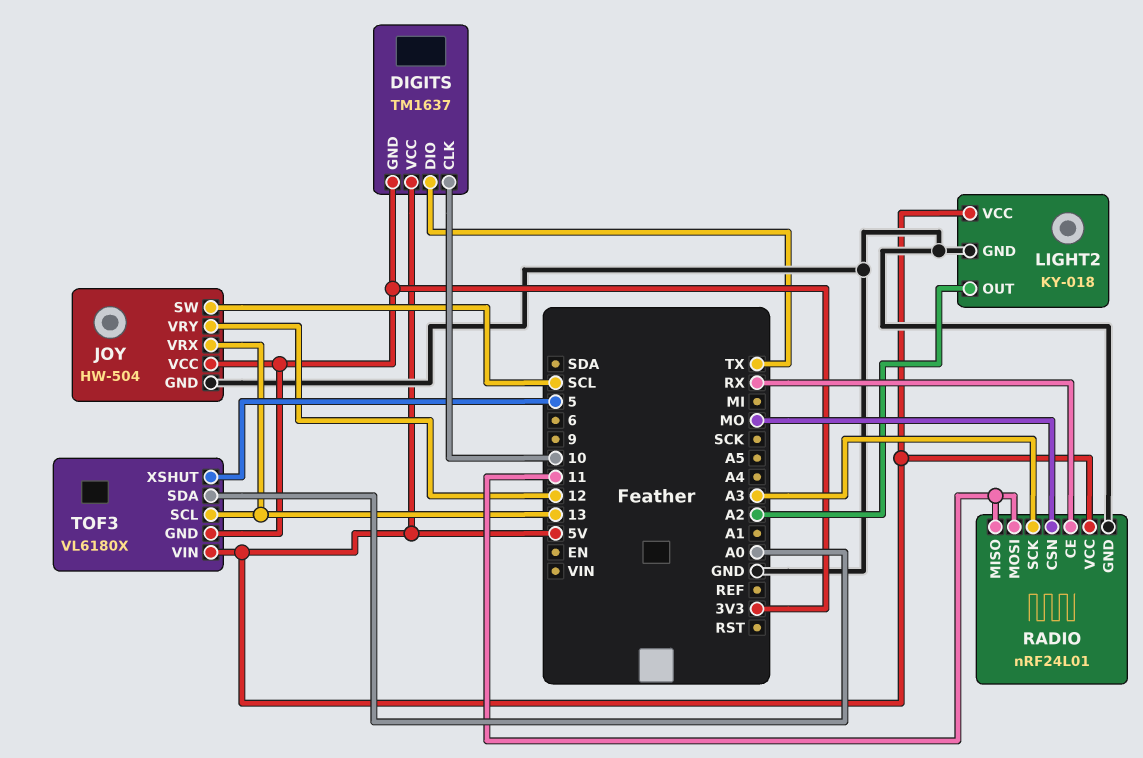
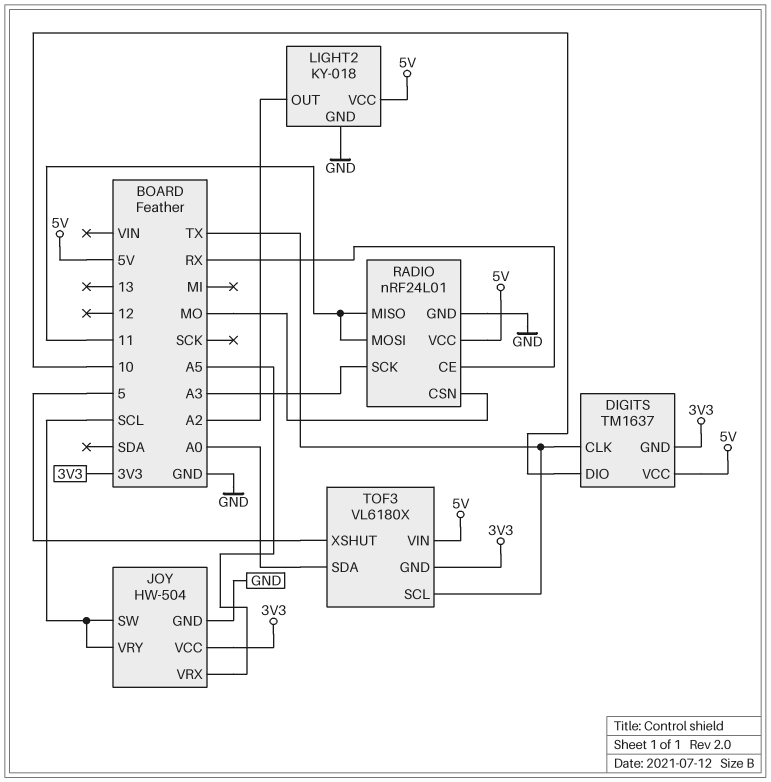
DIGITS pin CLK: 10 -> TX
DIGITS pin DIO: TX -> 10
JOY pin VRX: 13 -> A5
JOY pin VRY: 12 -> SCL
TOF3 pin SCL: 13 -> TX

